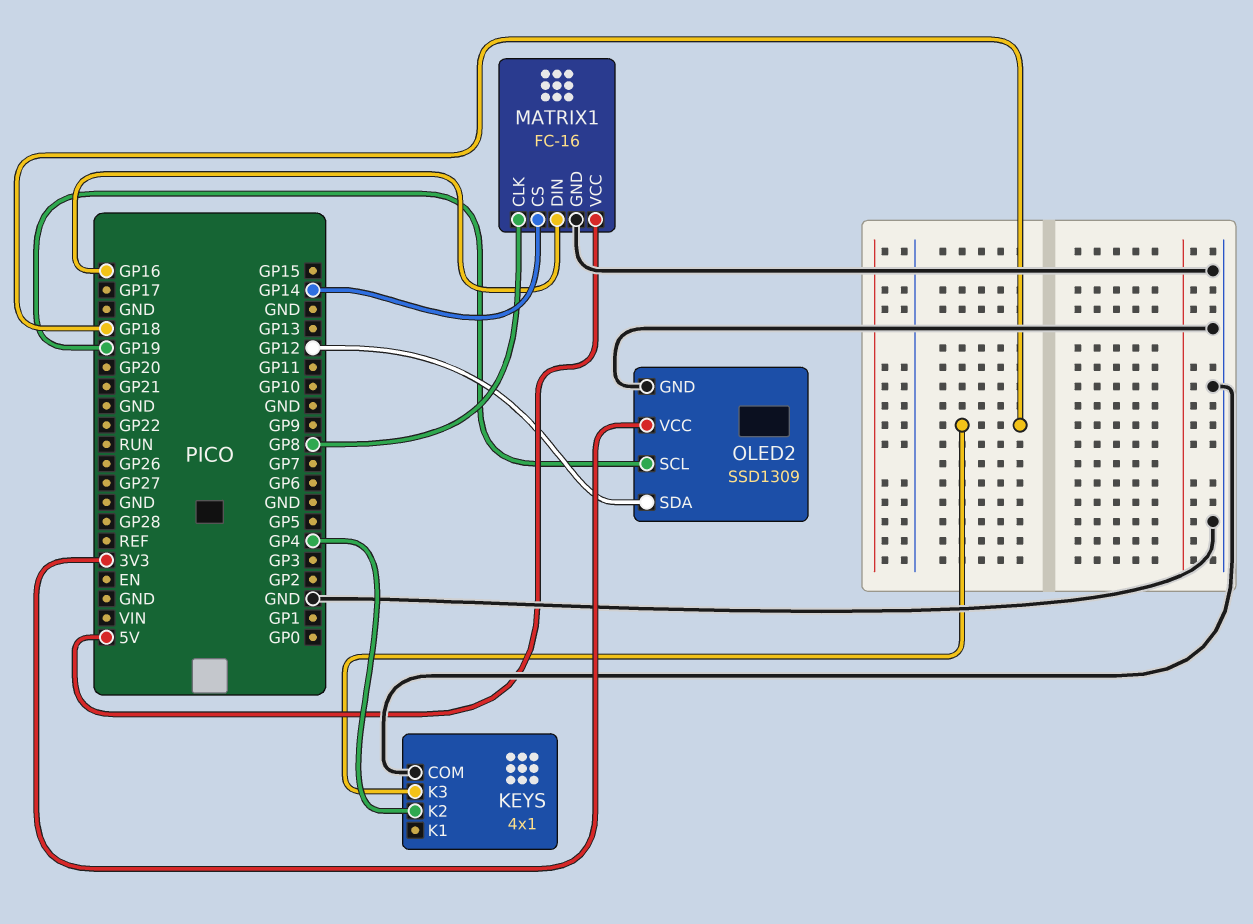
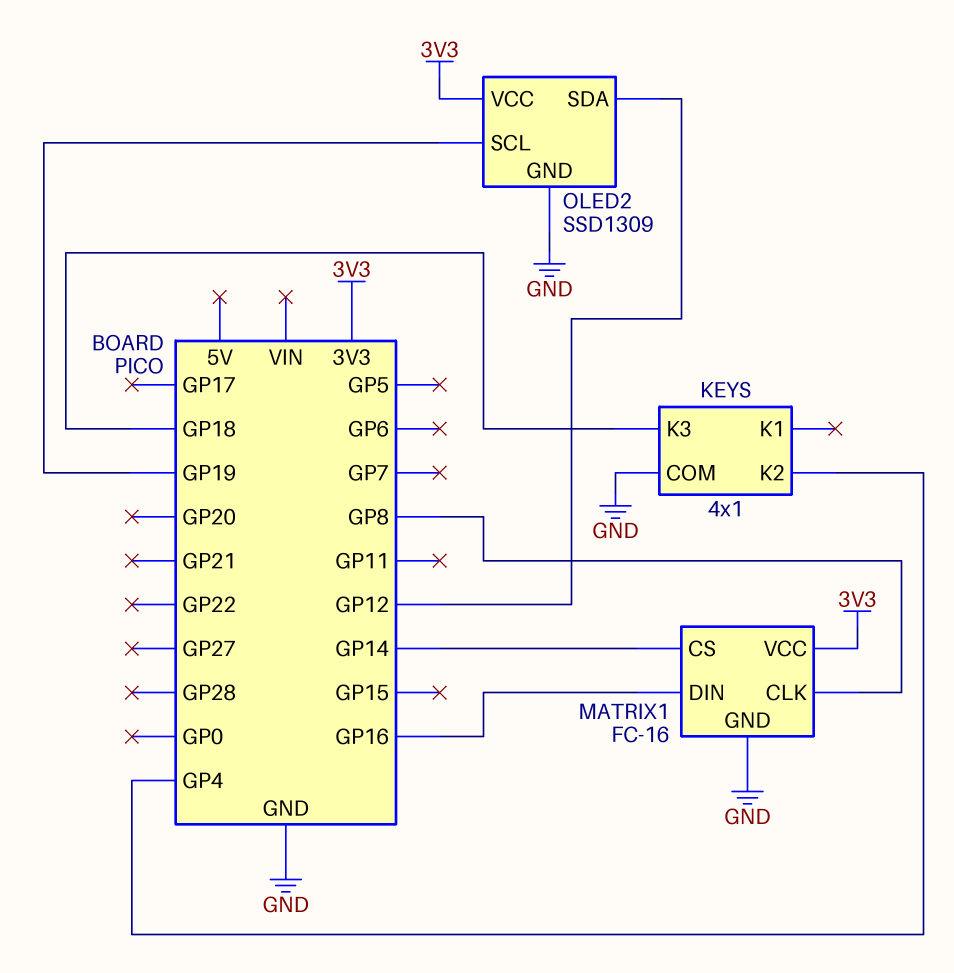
MATRIX1 pin VCC: 5V -> 3V3

